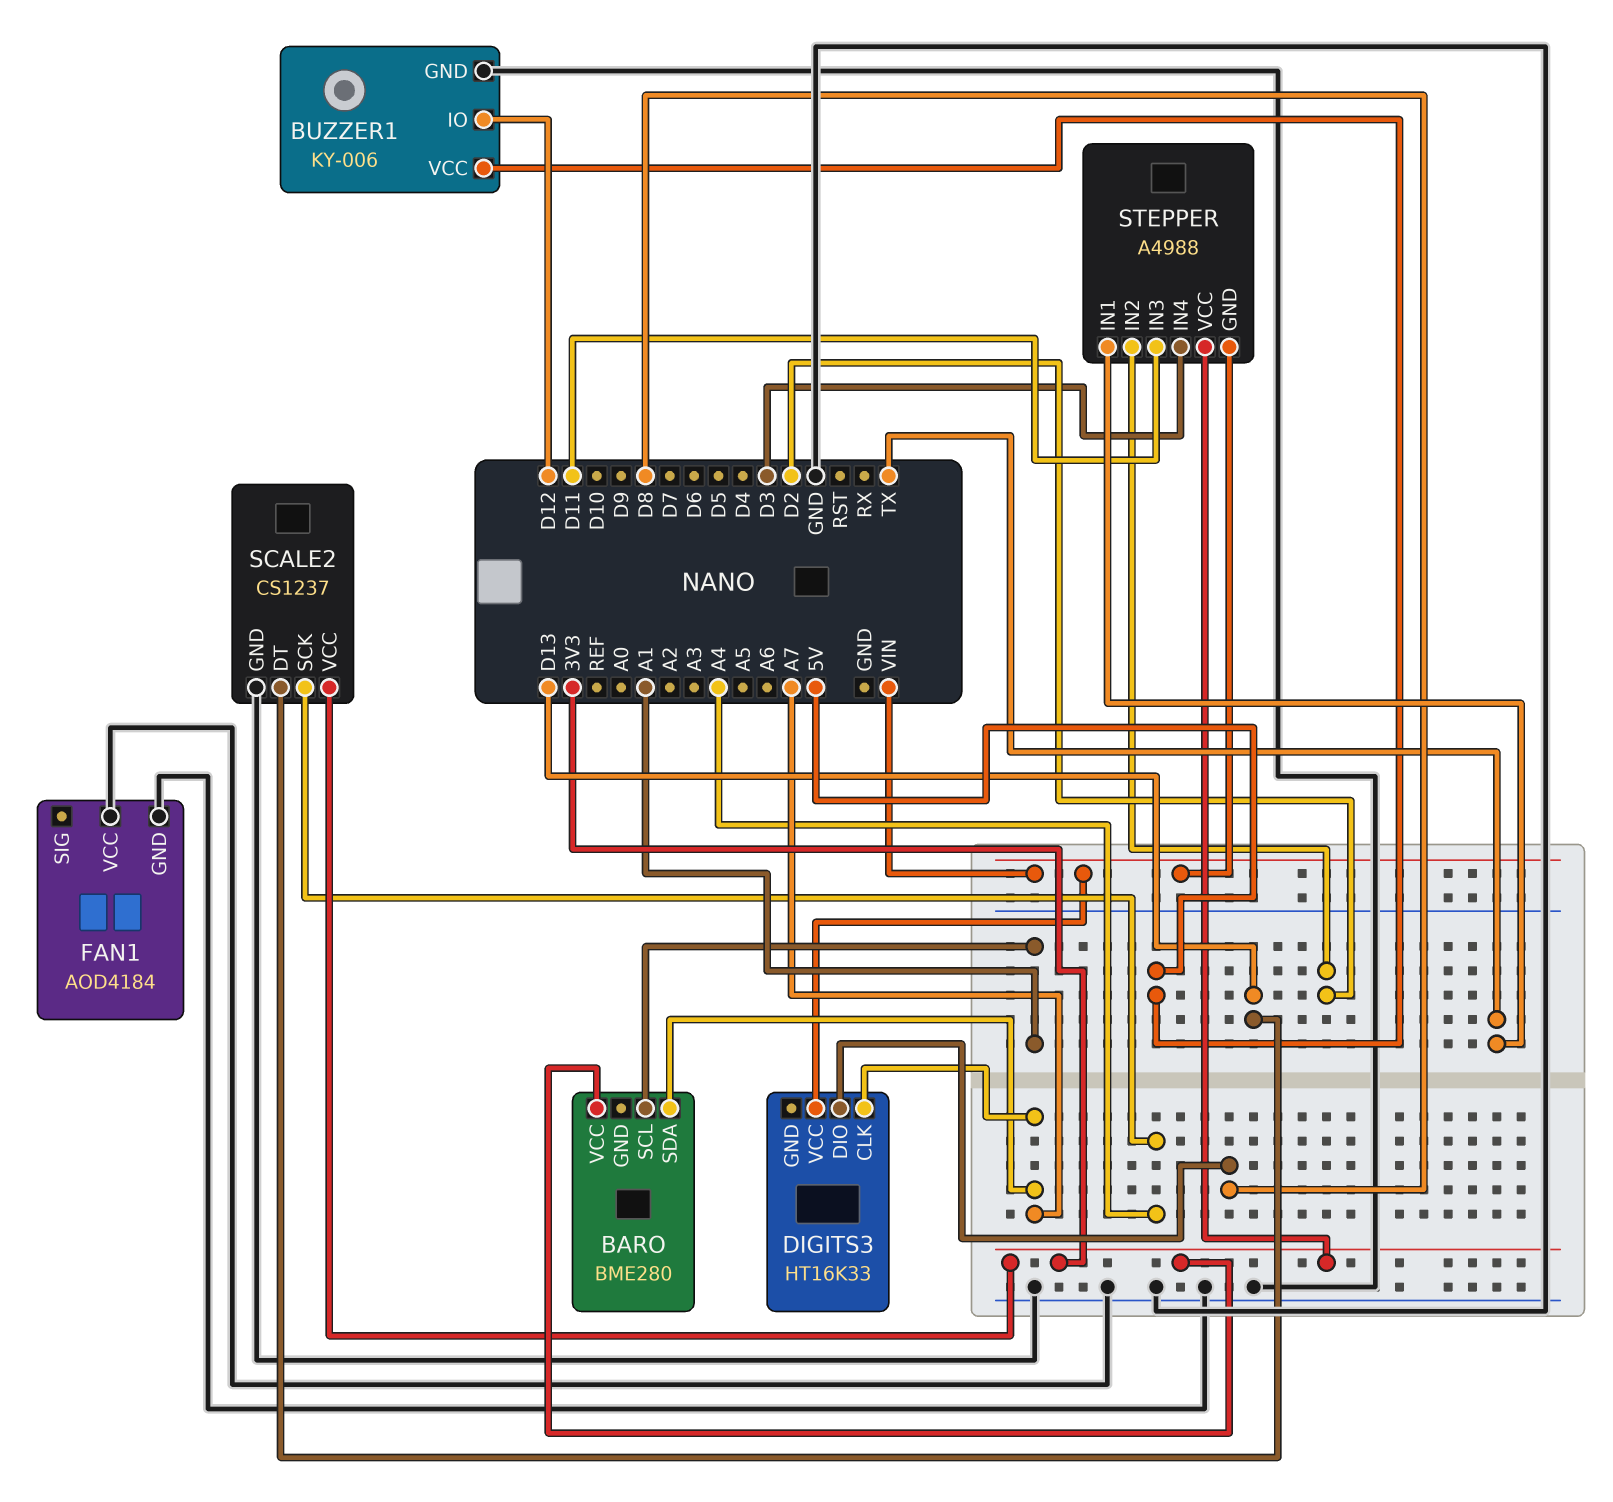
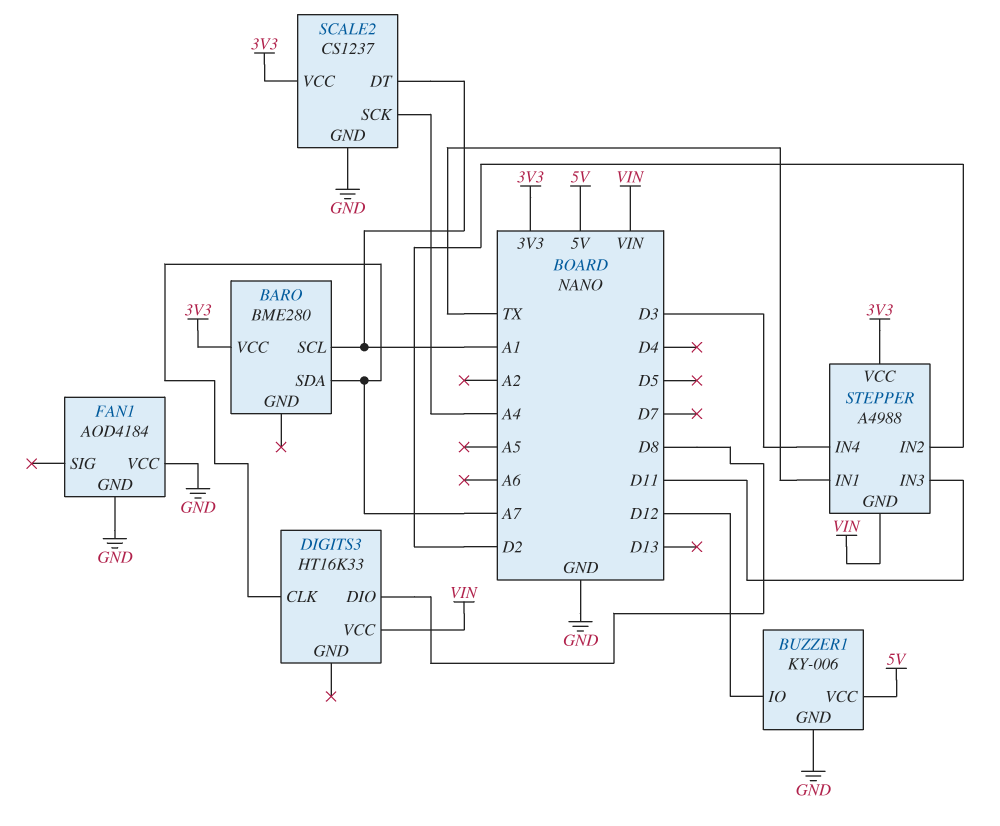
SCALE2 pin DT: D13 -> A1

